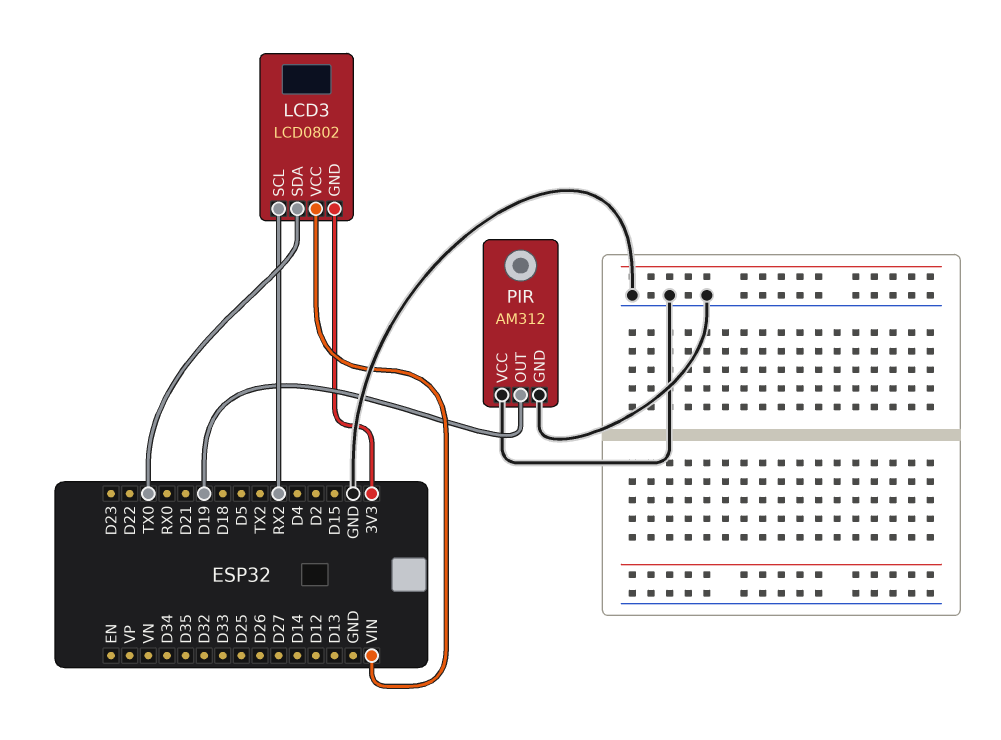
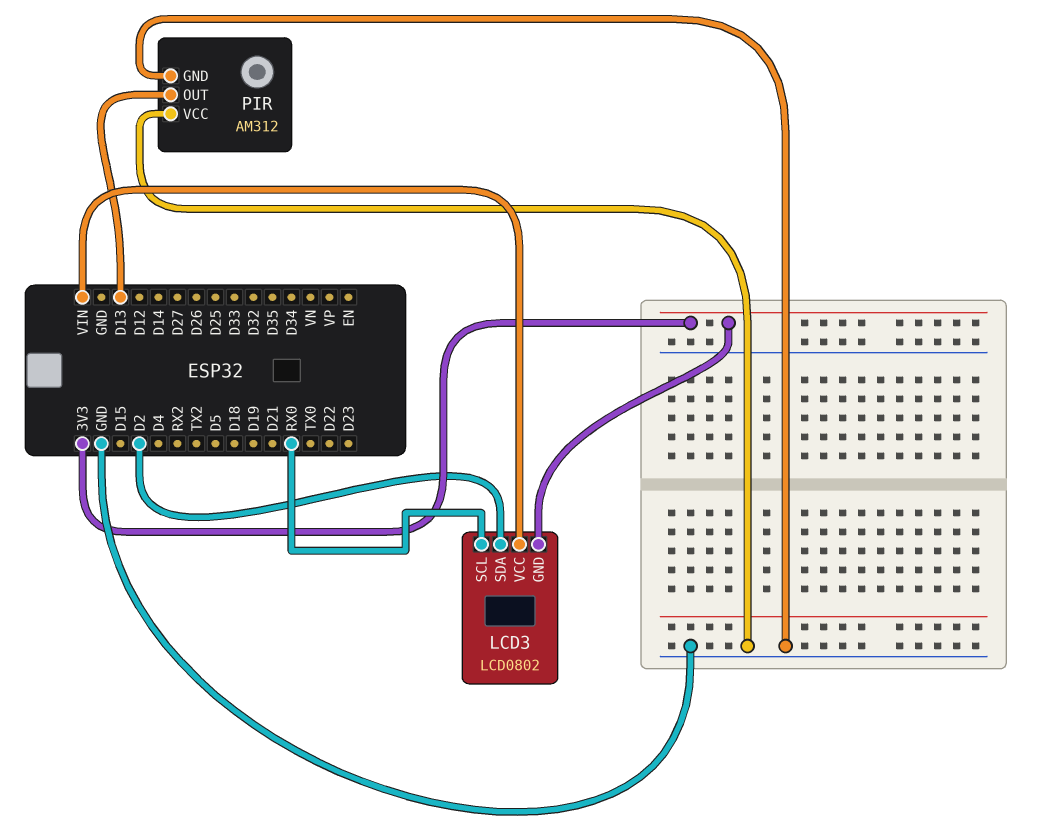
LCD3 pin SCL: RX2 -> RX0
LCD3 pin SDA: TX0 -> D2
PIR pin OUT: D19 -> D13

